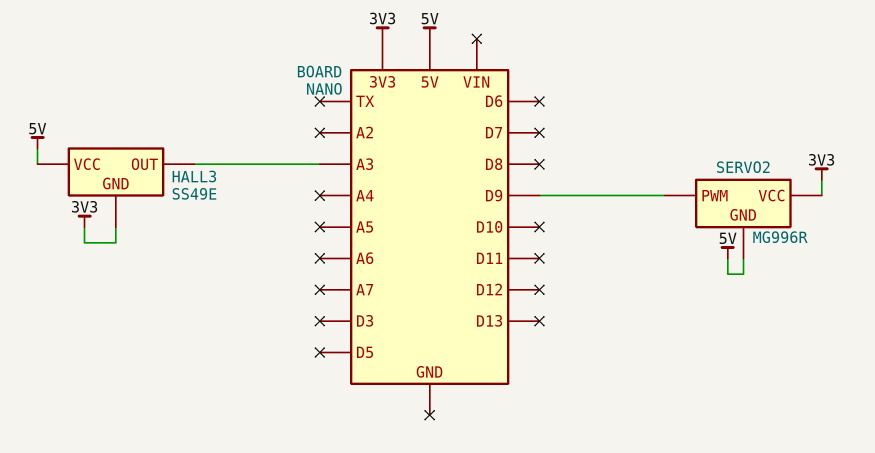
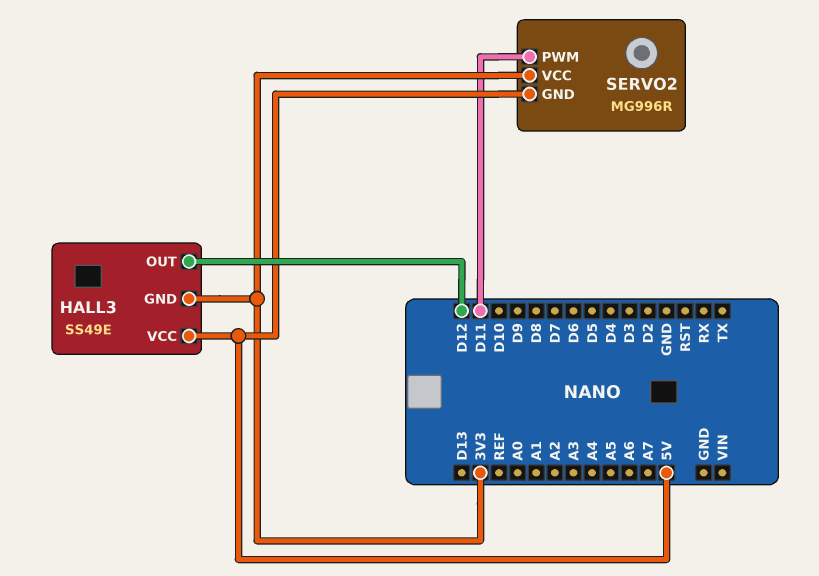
HALL3 pin OUT: A3 -> D12
SERVO2 pin PWM: D9 -> D11

